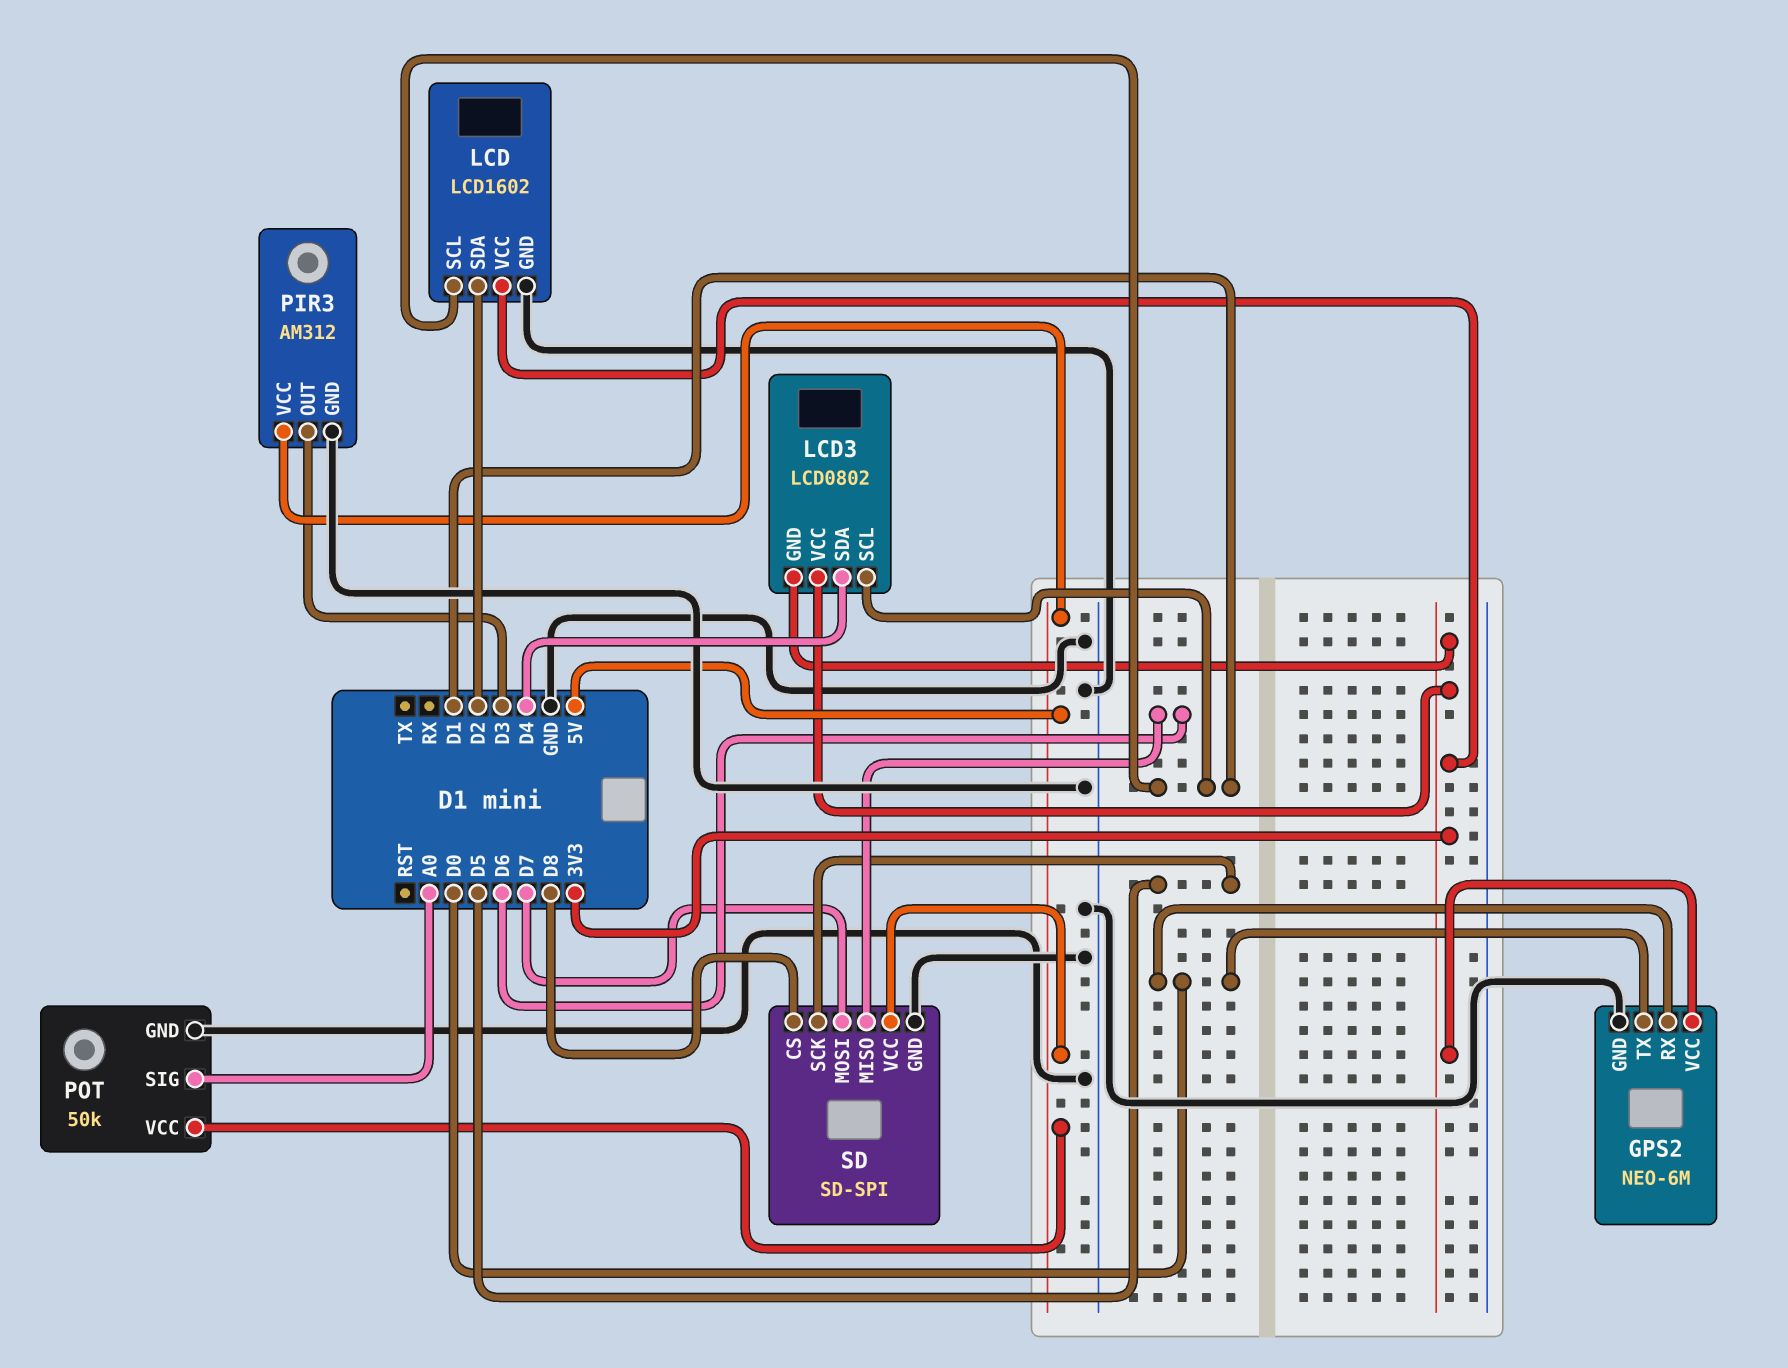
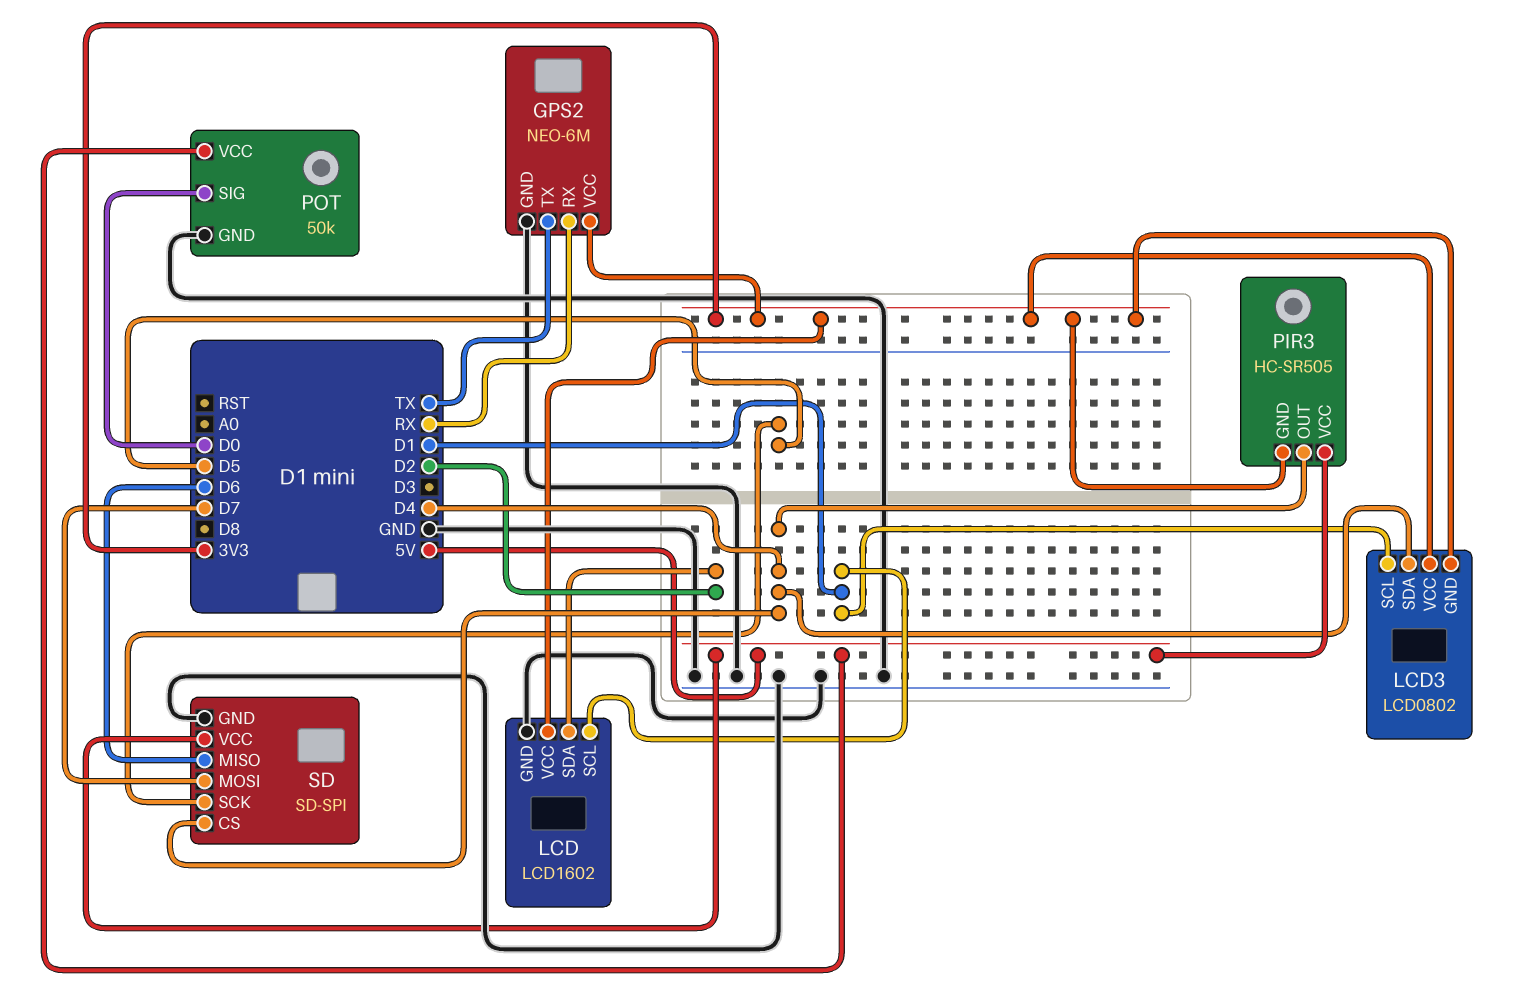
GPS2 pin RX: D0 -> RX
GPS2 pin TX: D0 -> TX
PIR3: AM312 -> HC-SR505
PIR3 pin GND: GND -> 3V3
PIR3 pin OUT: D3 -> D4
POT pin SIG: A0 -> D0
SD pin CS: D8 -> D4

